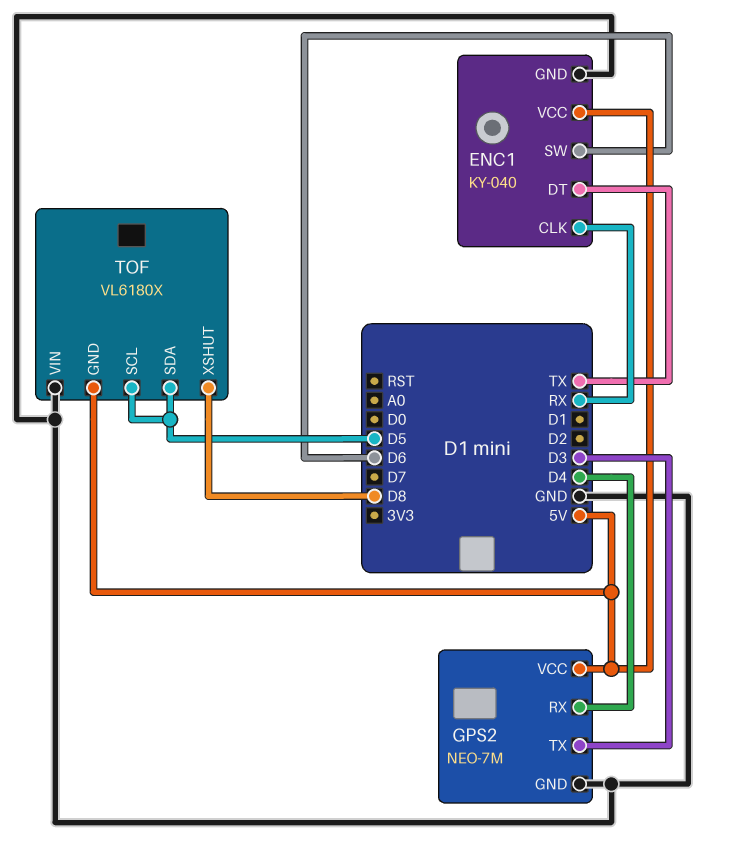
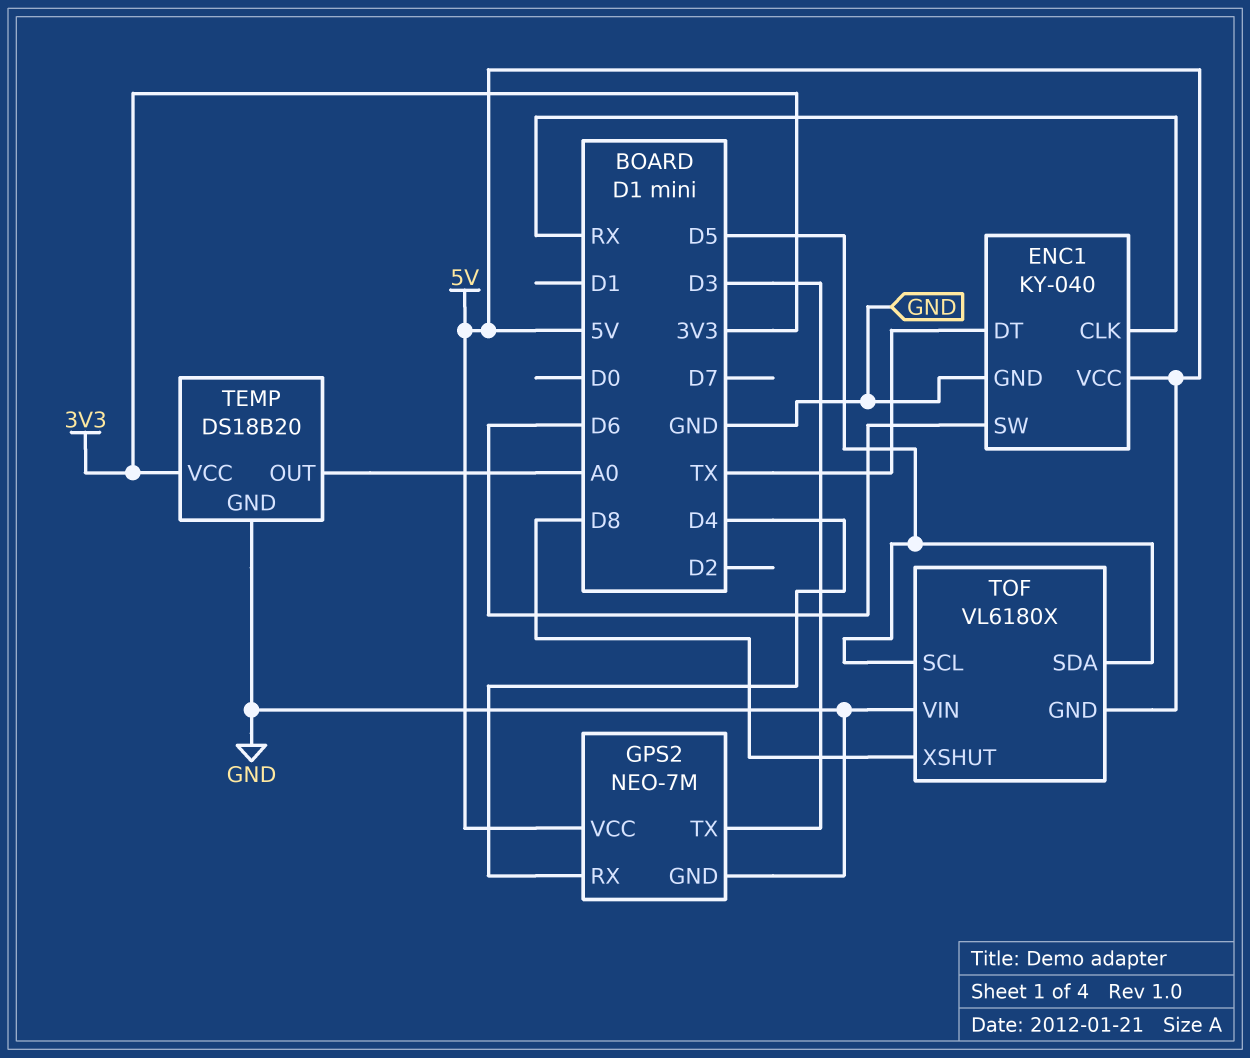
TEMP: none -> DS18B20
TEMP pin GND: none -> GND
TEMP pin OUT: none -> A0
TEMP pin VCC: none -> 3V3

